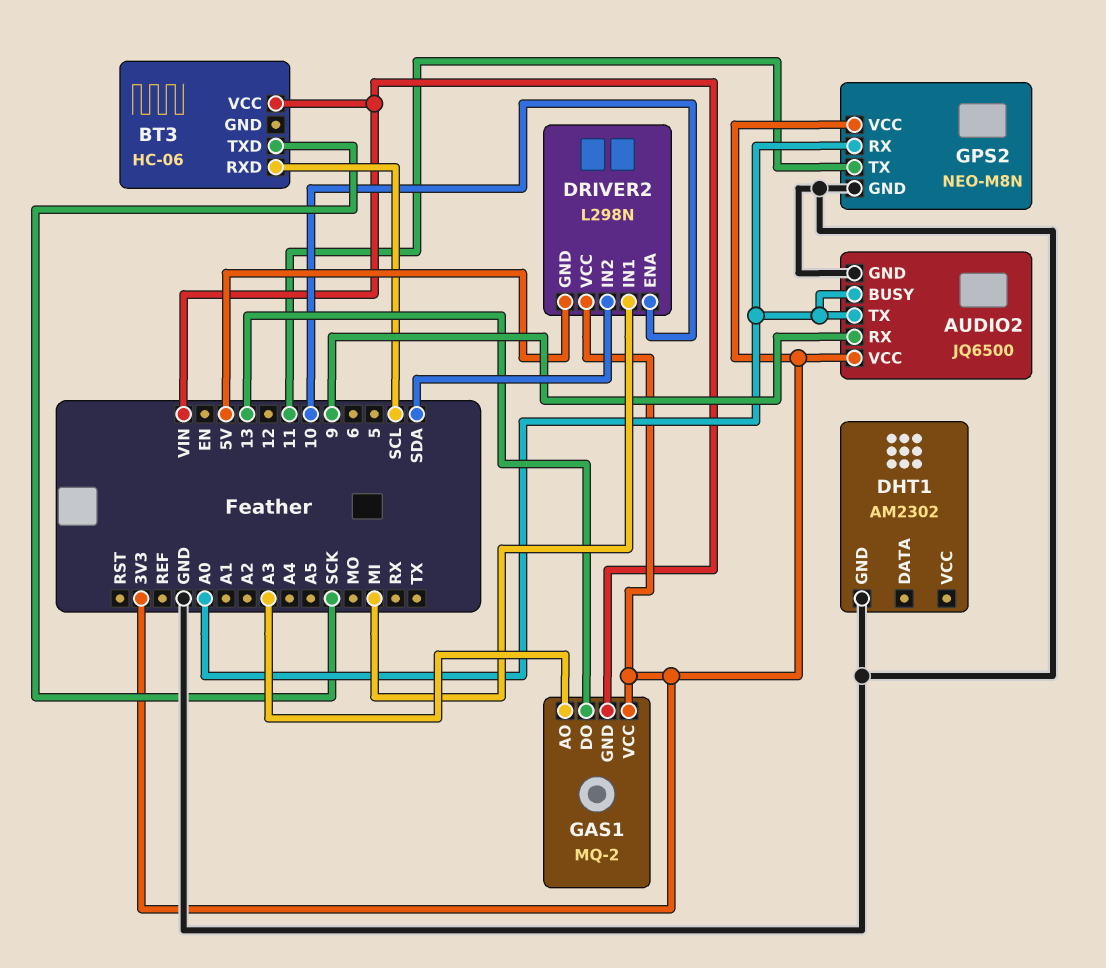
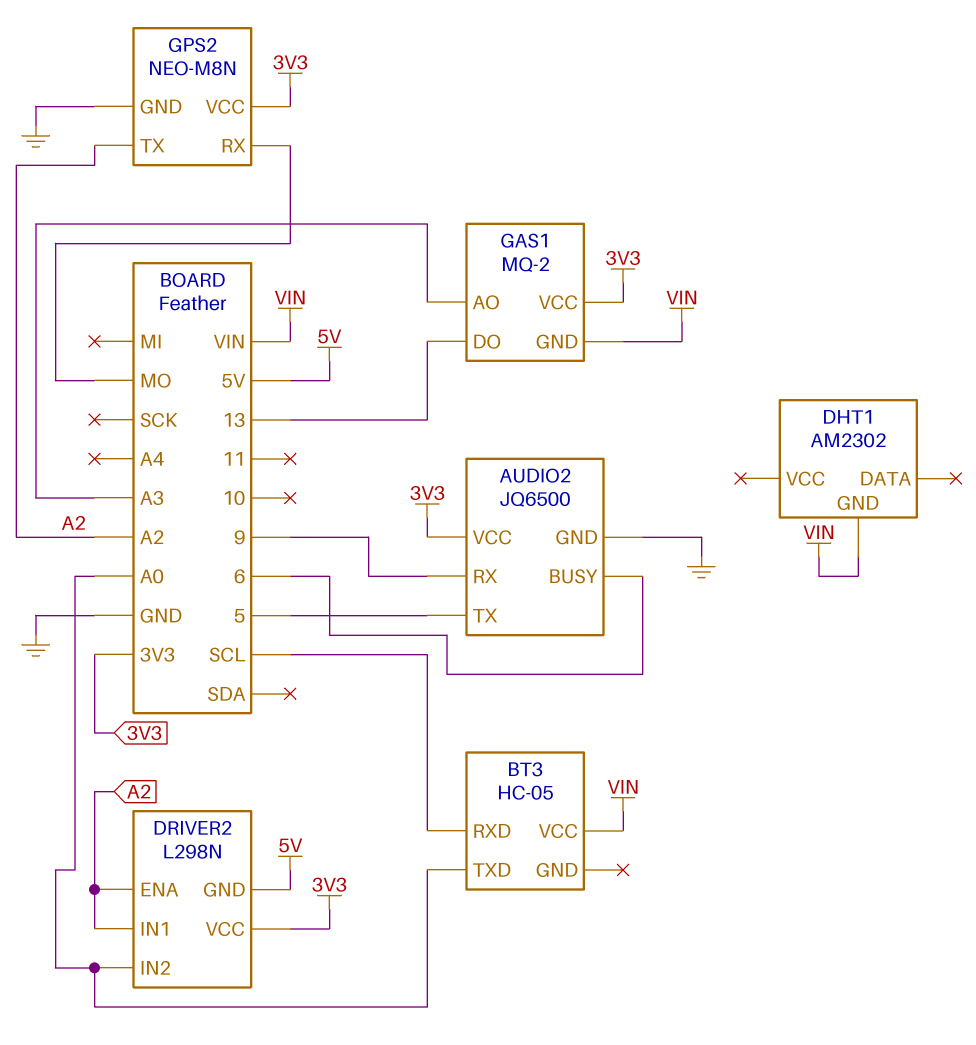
AUDIO2 pin BUSY: A0 -> 6
AUDIO2 pin TX: A0 -> 5
BT3: HC-06 -> HC-05
BT3 pin TXD: SCK -> A0
DHT1 pin GND: GND -> VIN
DRIVER2 pin ENA: 10 -> A2
DRIVER2 pin IN1: MI -> A2
DRIVER2 pin IN2: SDA -> A0
GPS2 pin RX: A0 -> MO
GPS2 pin TX: 11 -> A2

